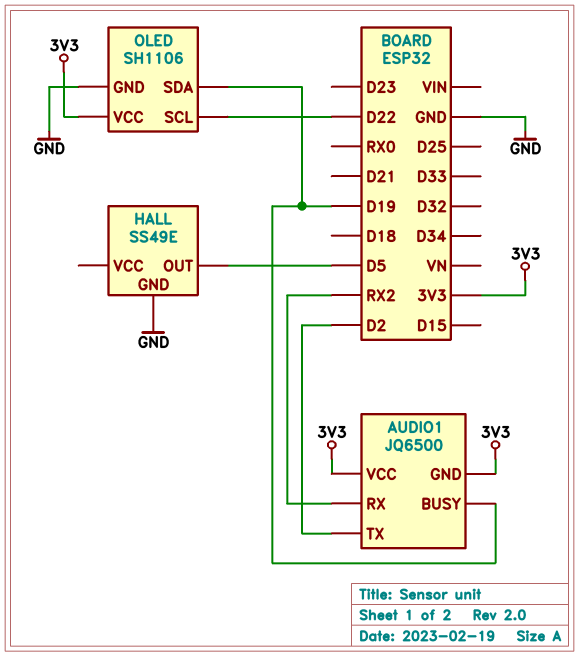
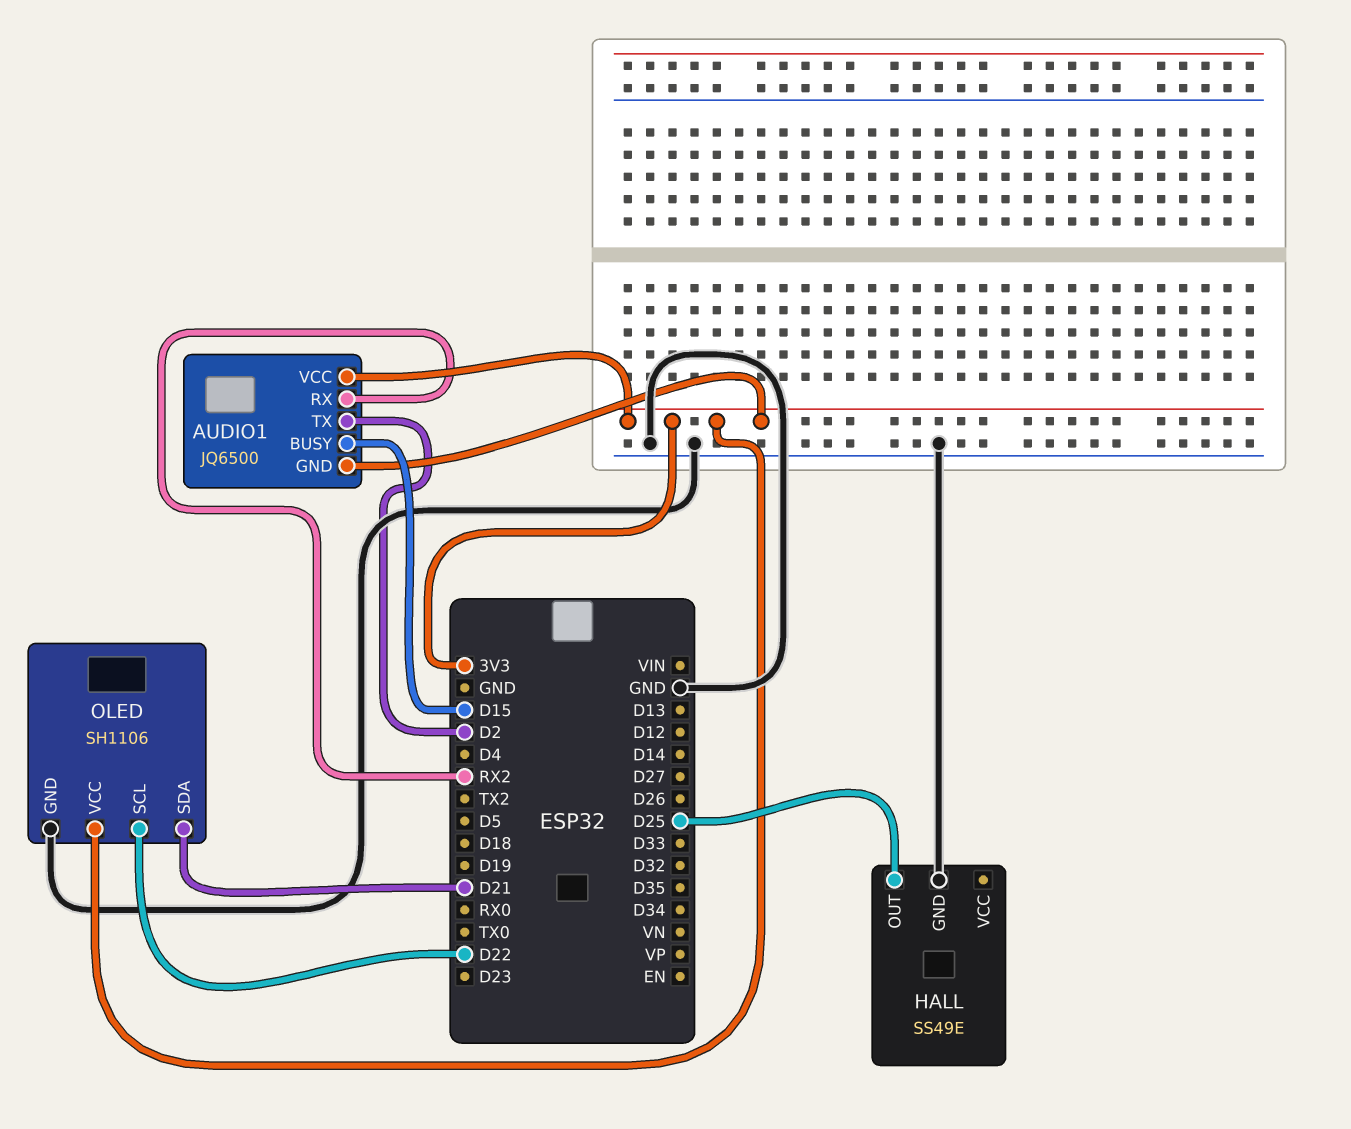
AUDIO1 pin BUSY: D19 -> D15
HALL pin OUT: D5 -> D25
OLED pin SDA: D19 -> D21

